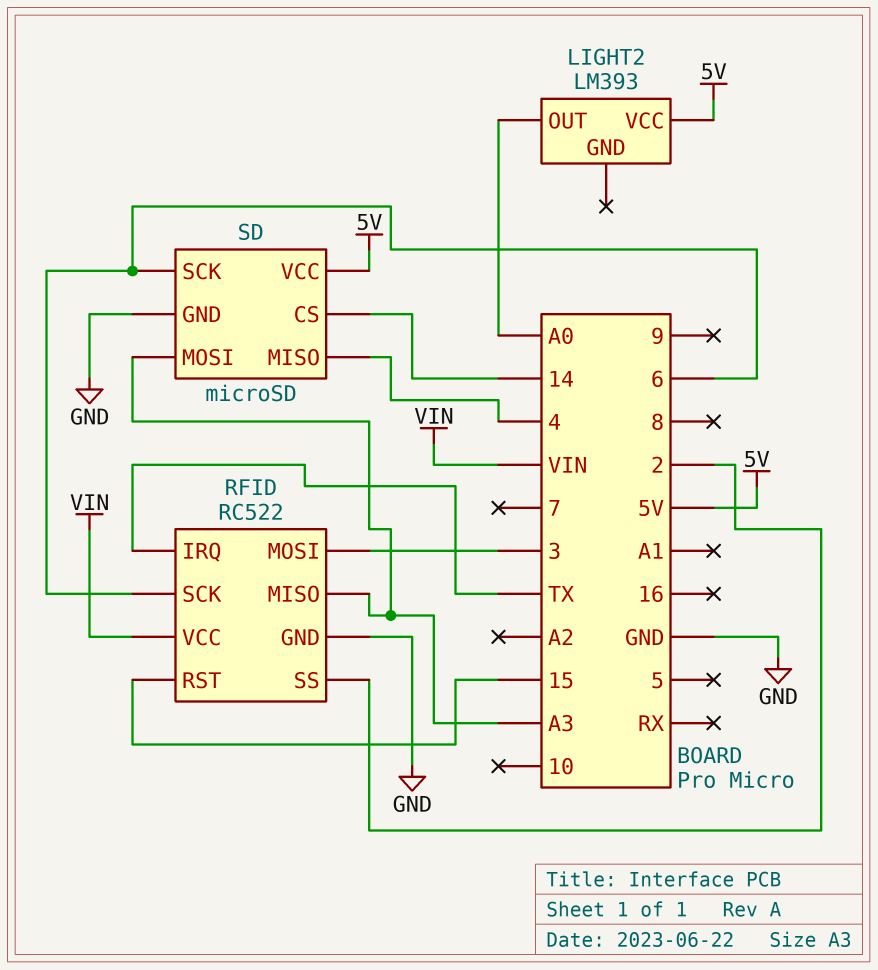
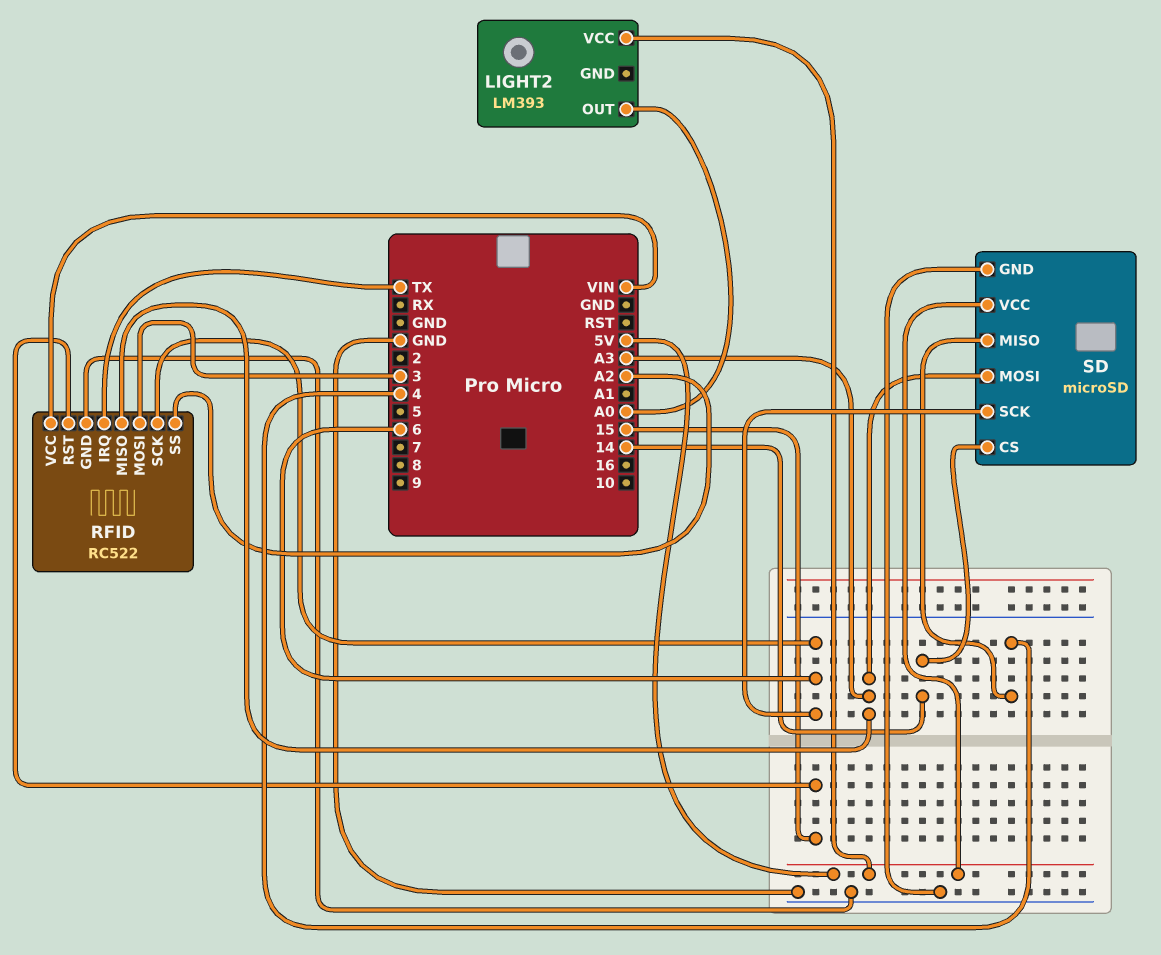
RFID pin SS: 2 -> A2

